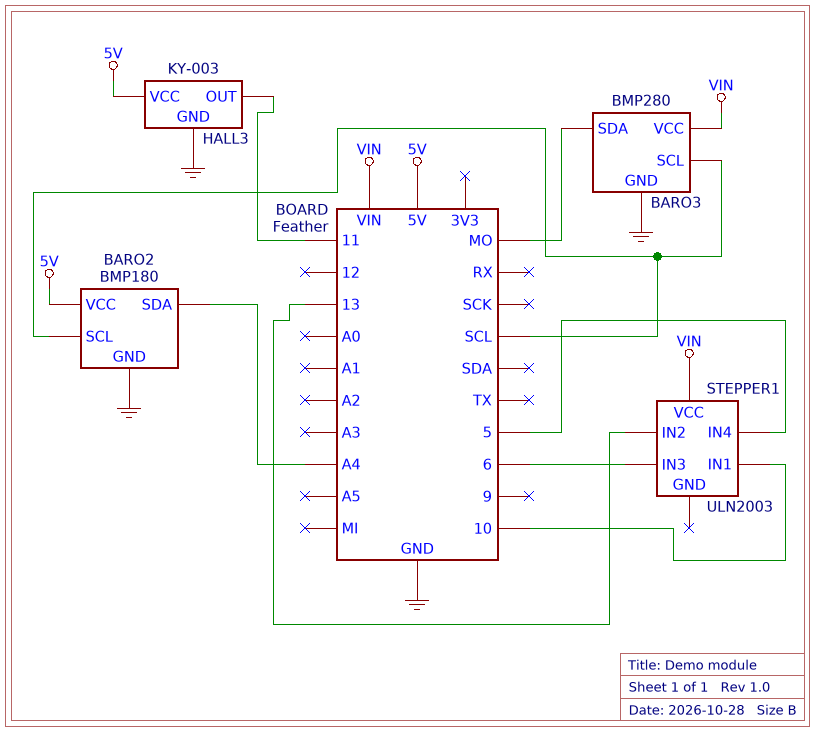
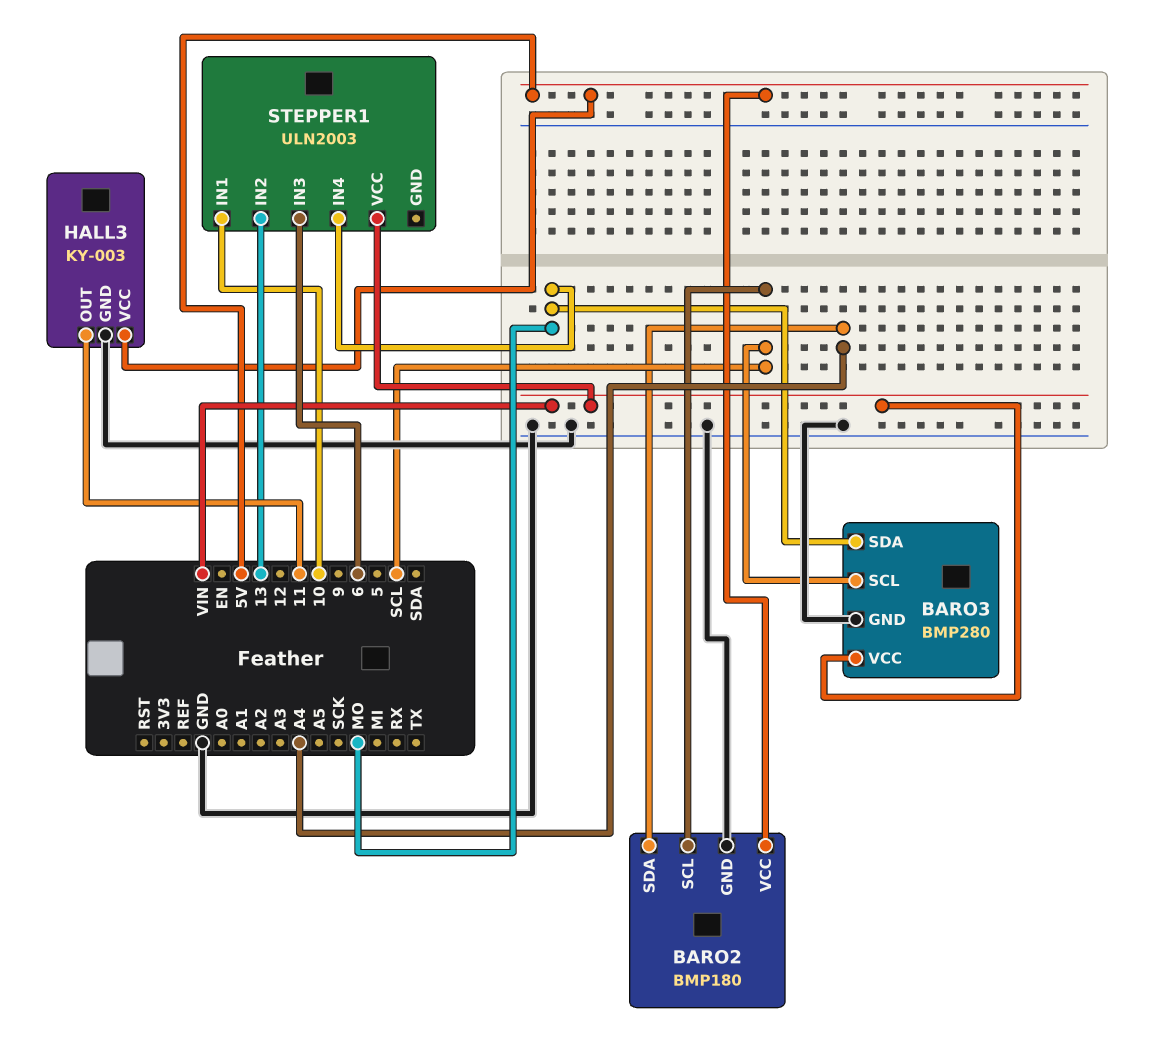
STEPPER1 pin IN4: 5 -> MO

